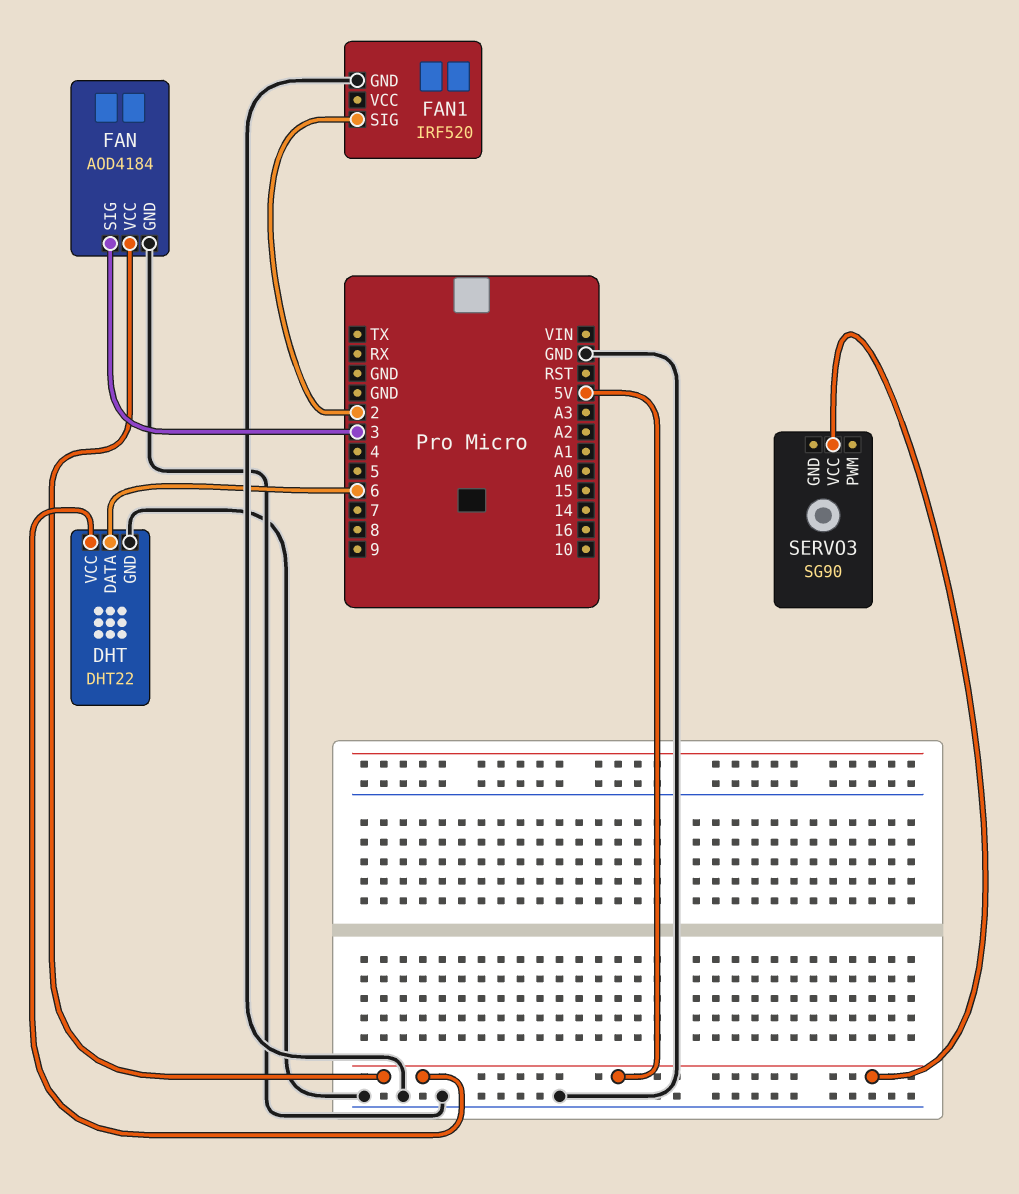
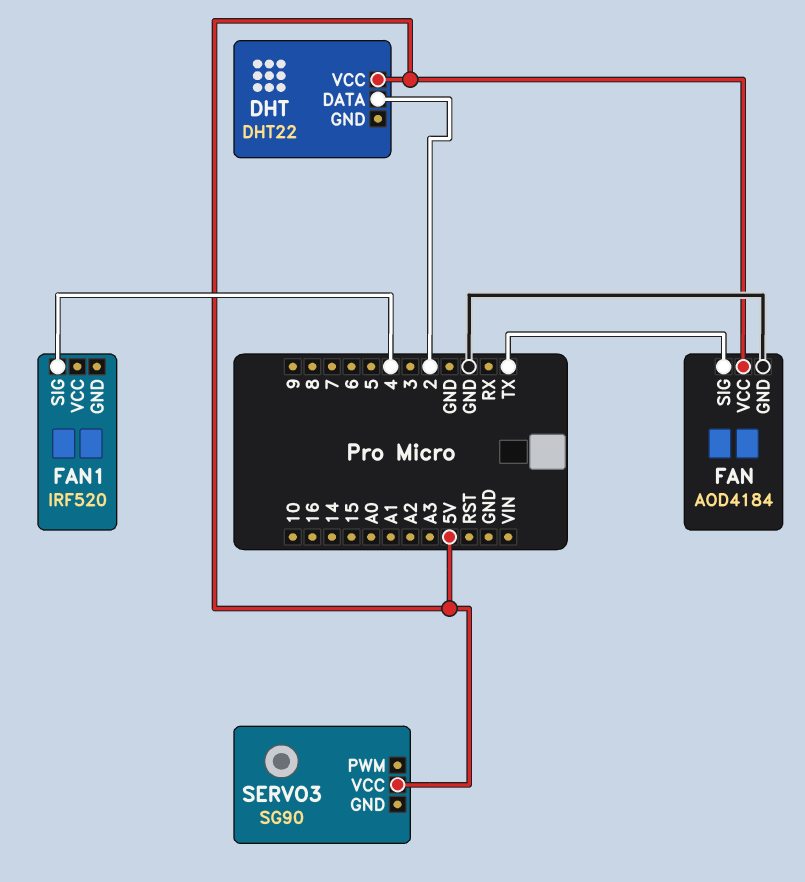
DHT pin DATA: 6 -> 2
DHT pin GND: GND -> none
FAN pin SIG: 3 -> TX
FAN1 pin GND: GND -> none
FAN1 pin SIG: 2 -> 4

